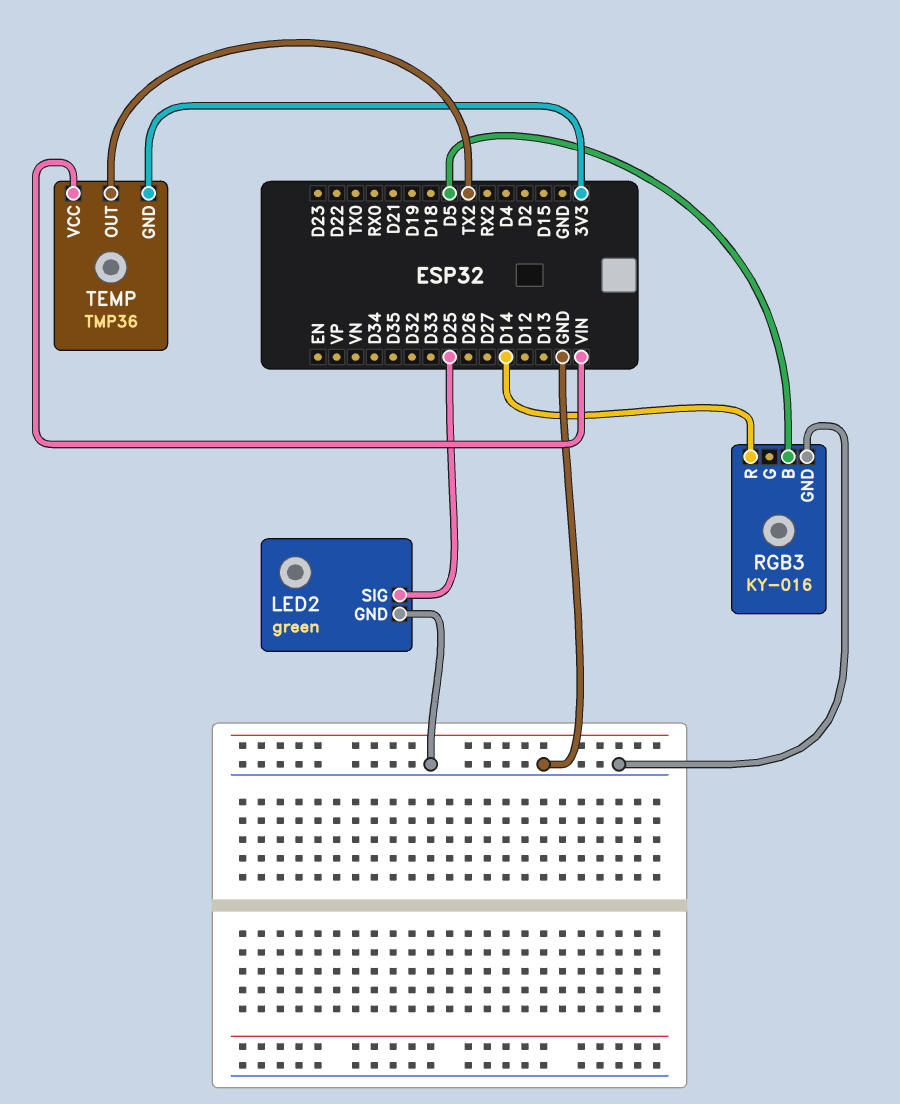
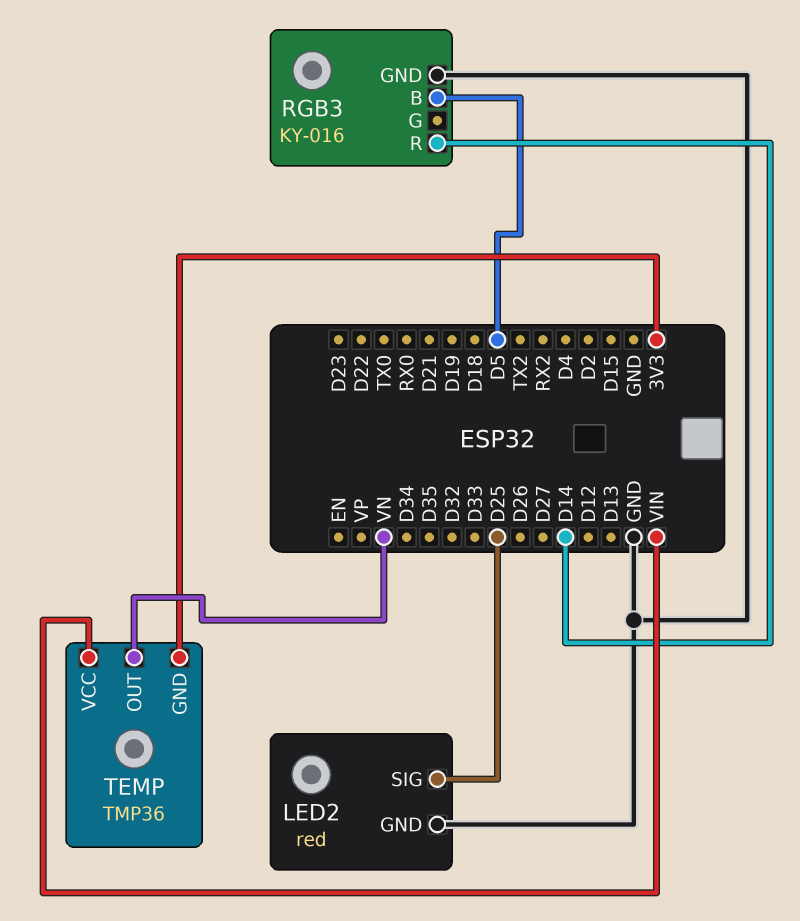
LED2: green -> red
TEMP pin OUT: TX2 -> VN

